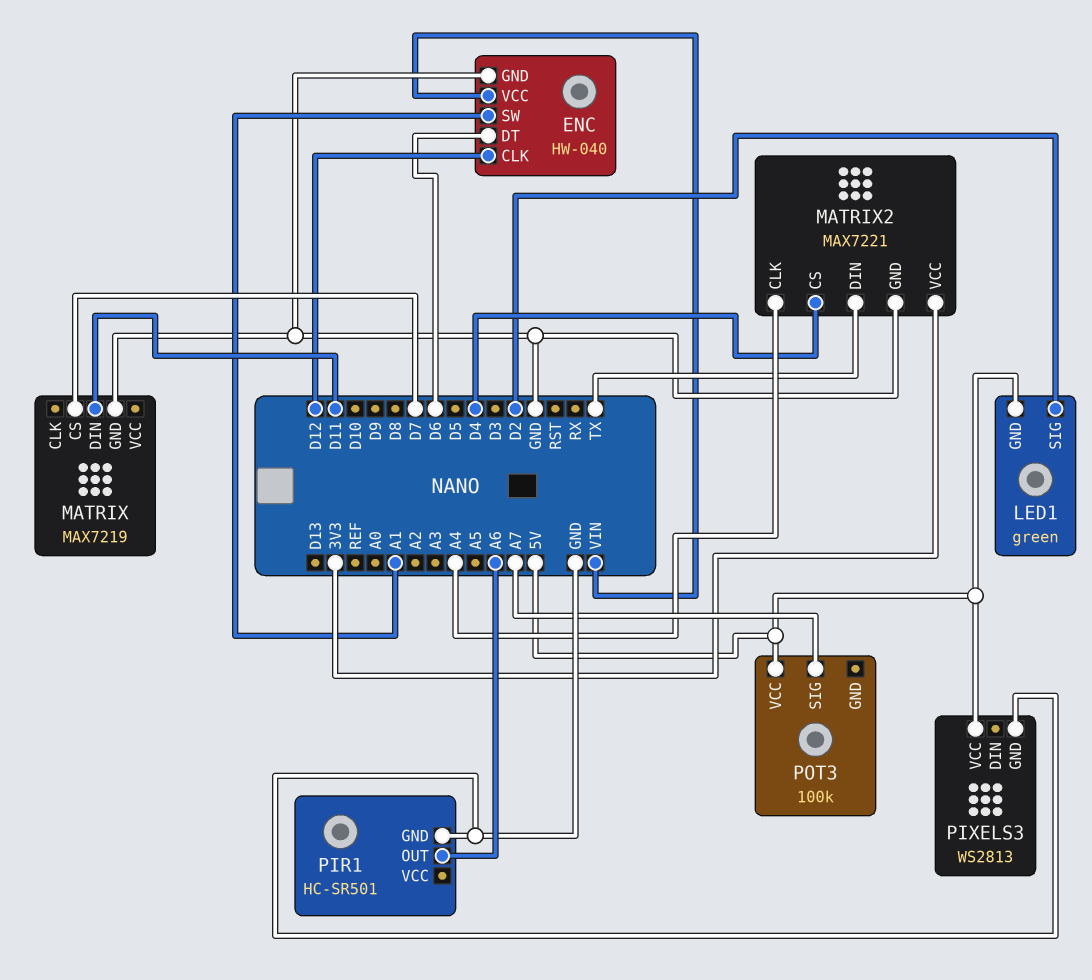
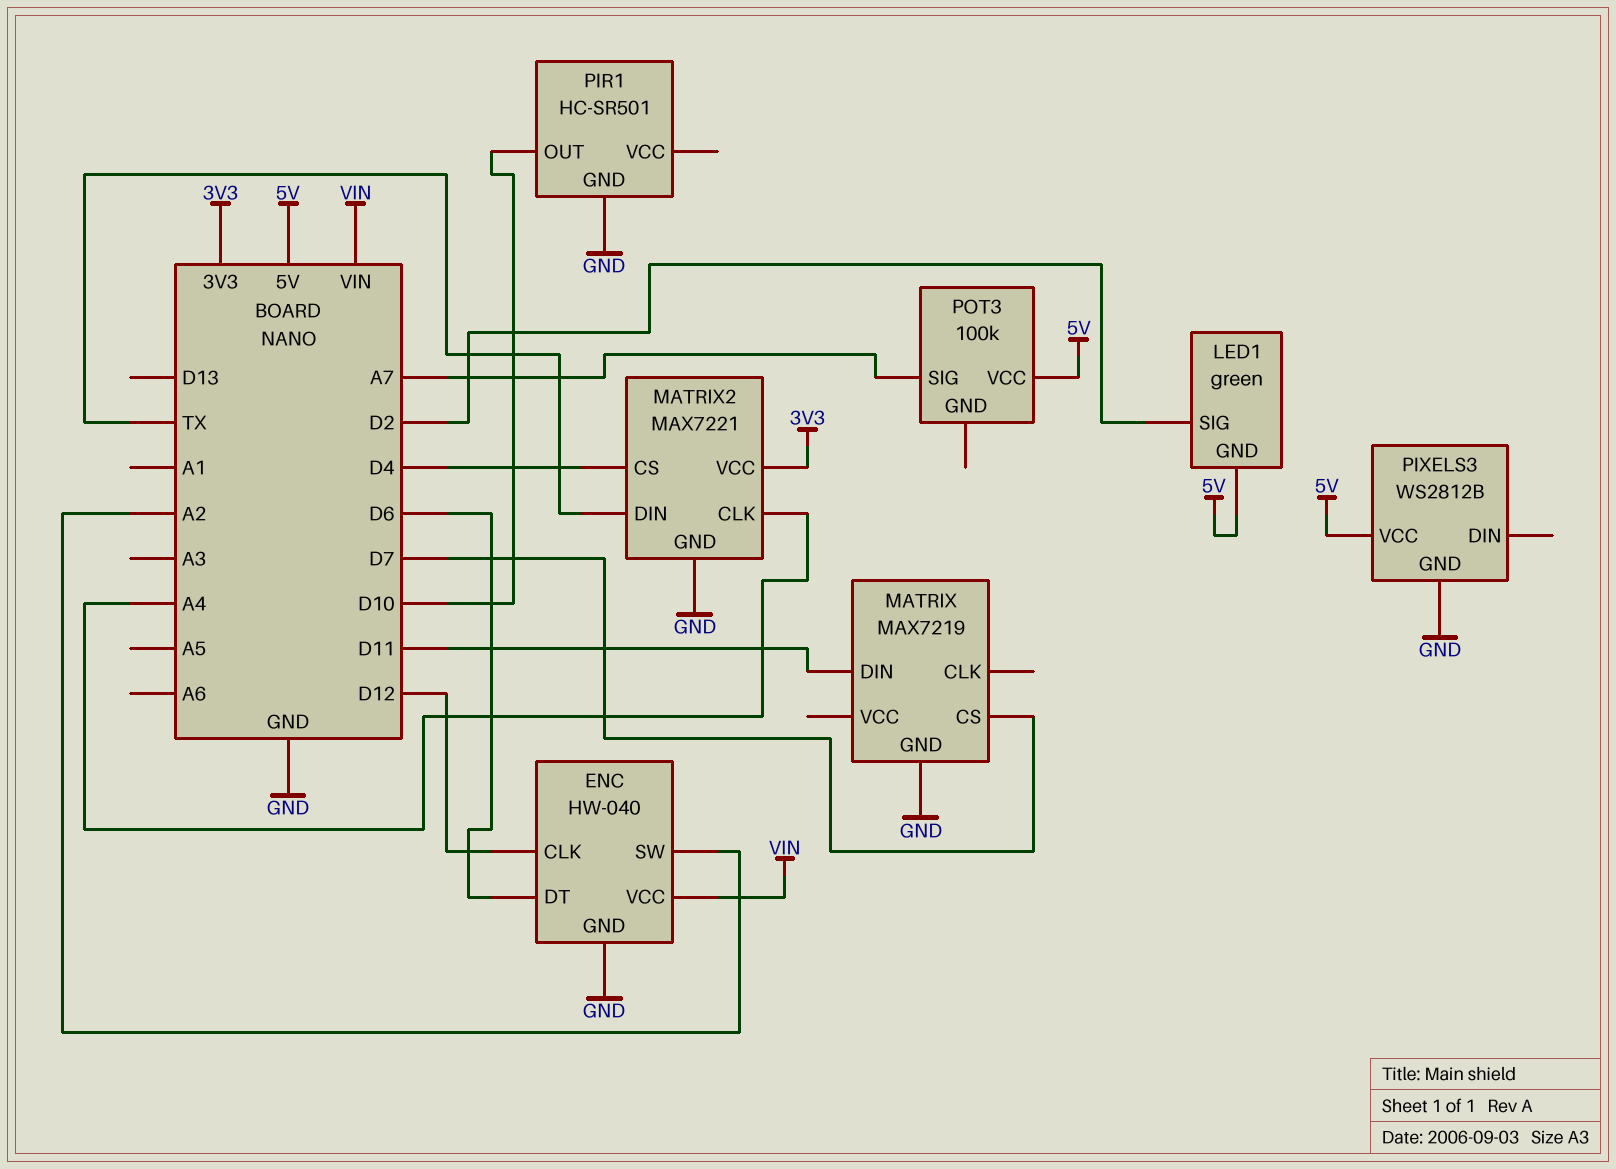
ENC pin SW: A1 -> A2
PIR1 pin OUT: A6 -> D10
PIXELS3: WS2813 -> WS2812B

